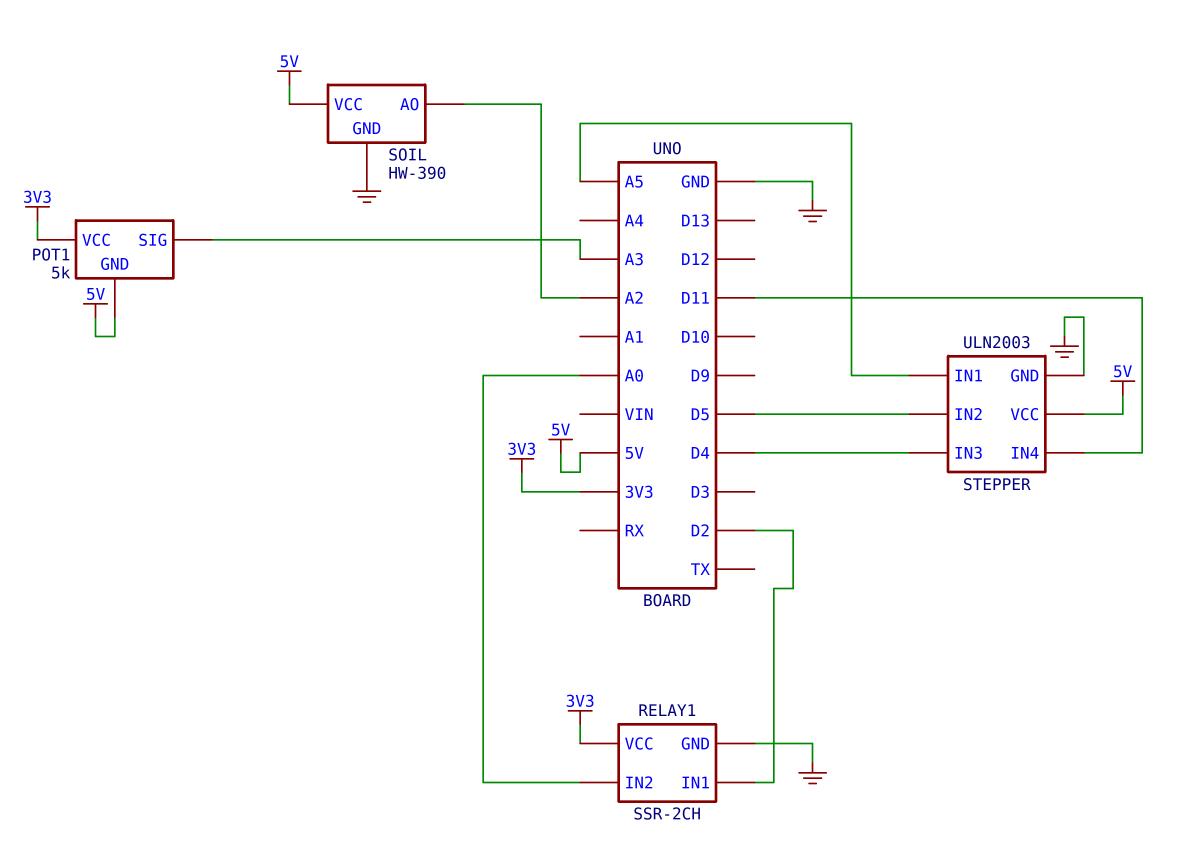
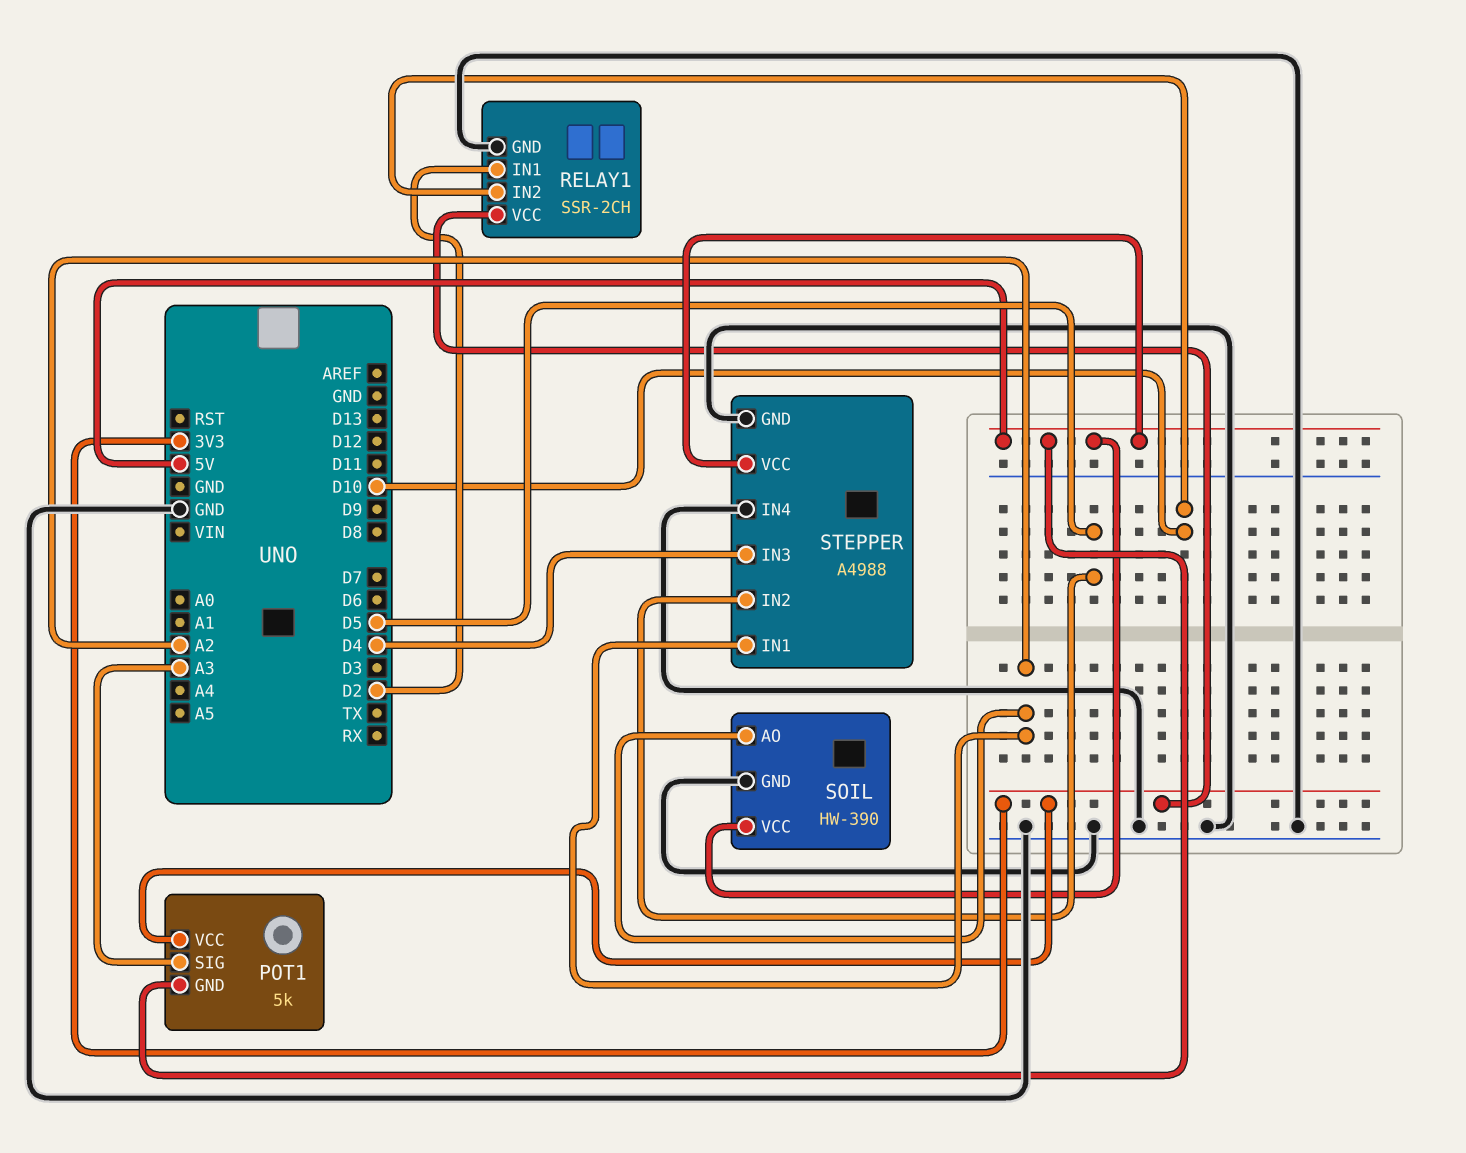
RELAY1 pin IN2: A0 -> D10
STEPPER: ULN2003 -> A4988
STEPPER pin IN1: A5 -> A2
STEPPER pin IN4: D11 -> GND

